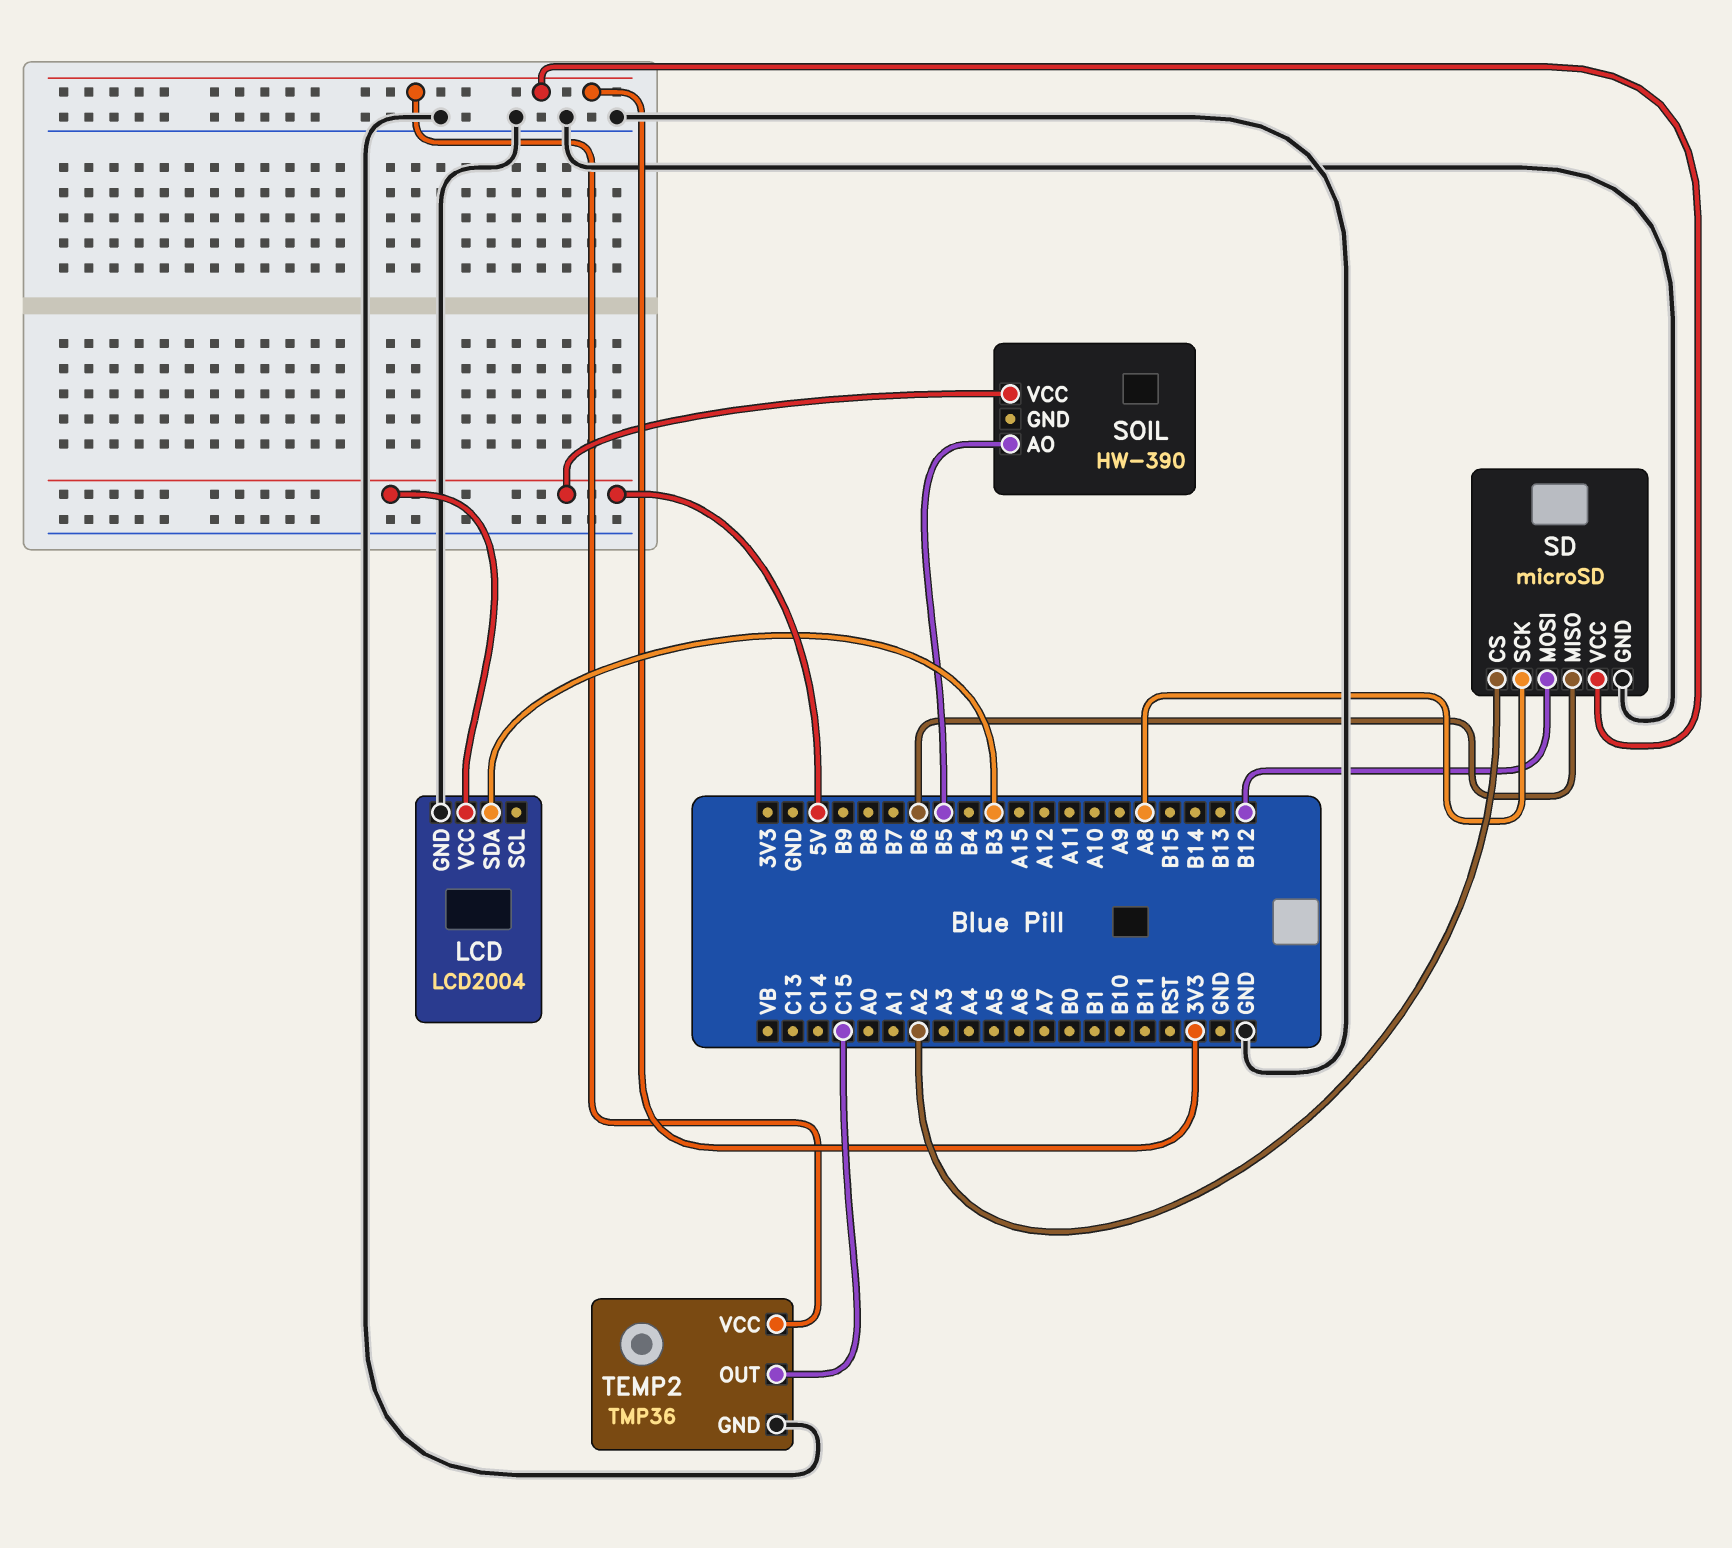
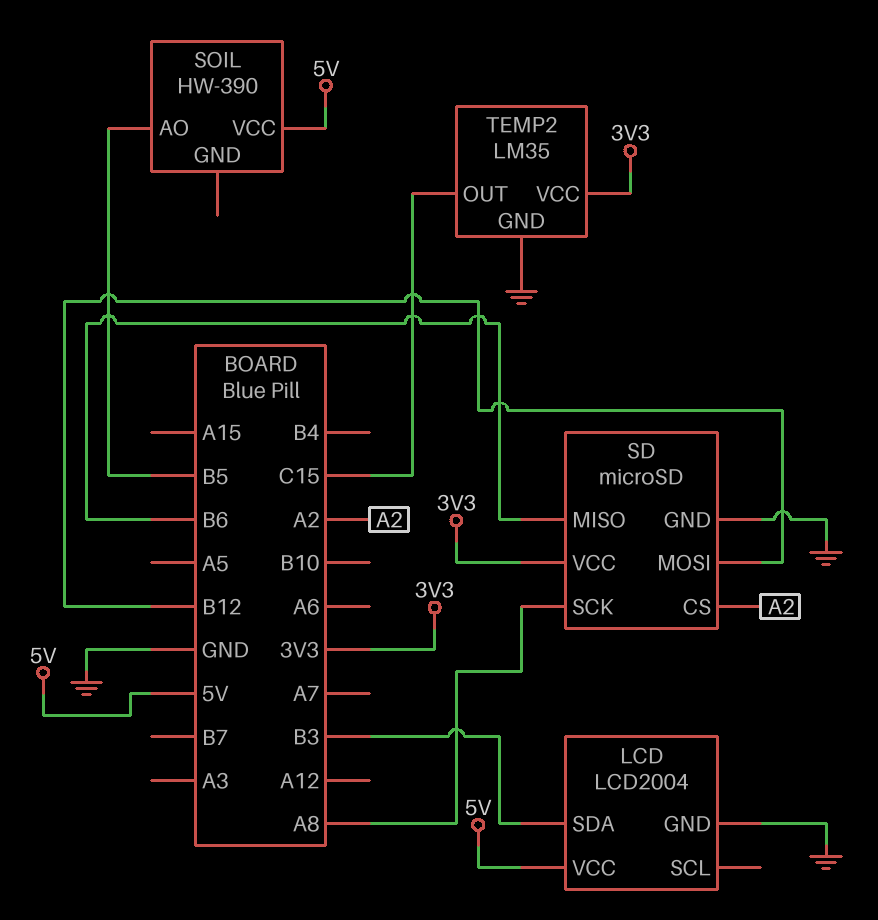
TEMP2: TMP36 -> LM35

